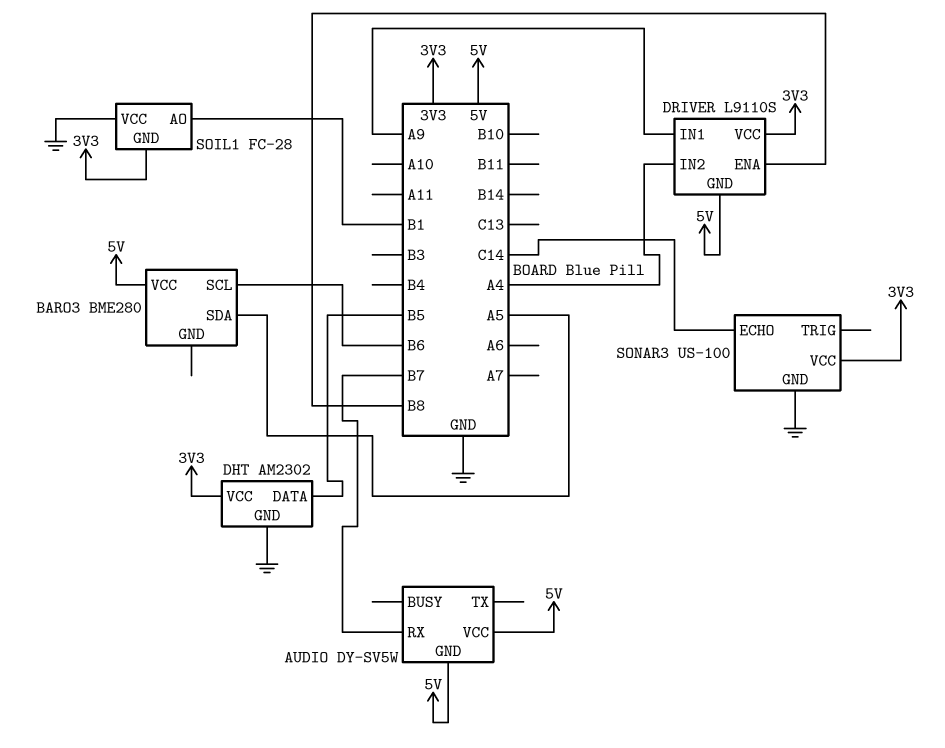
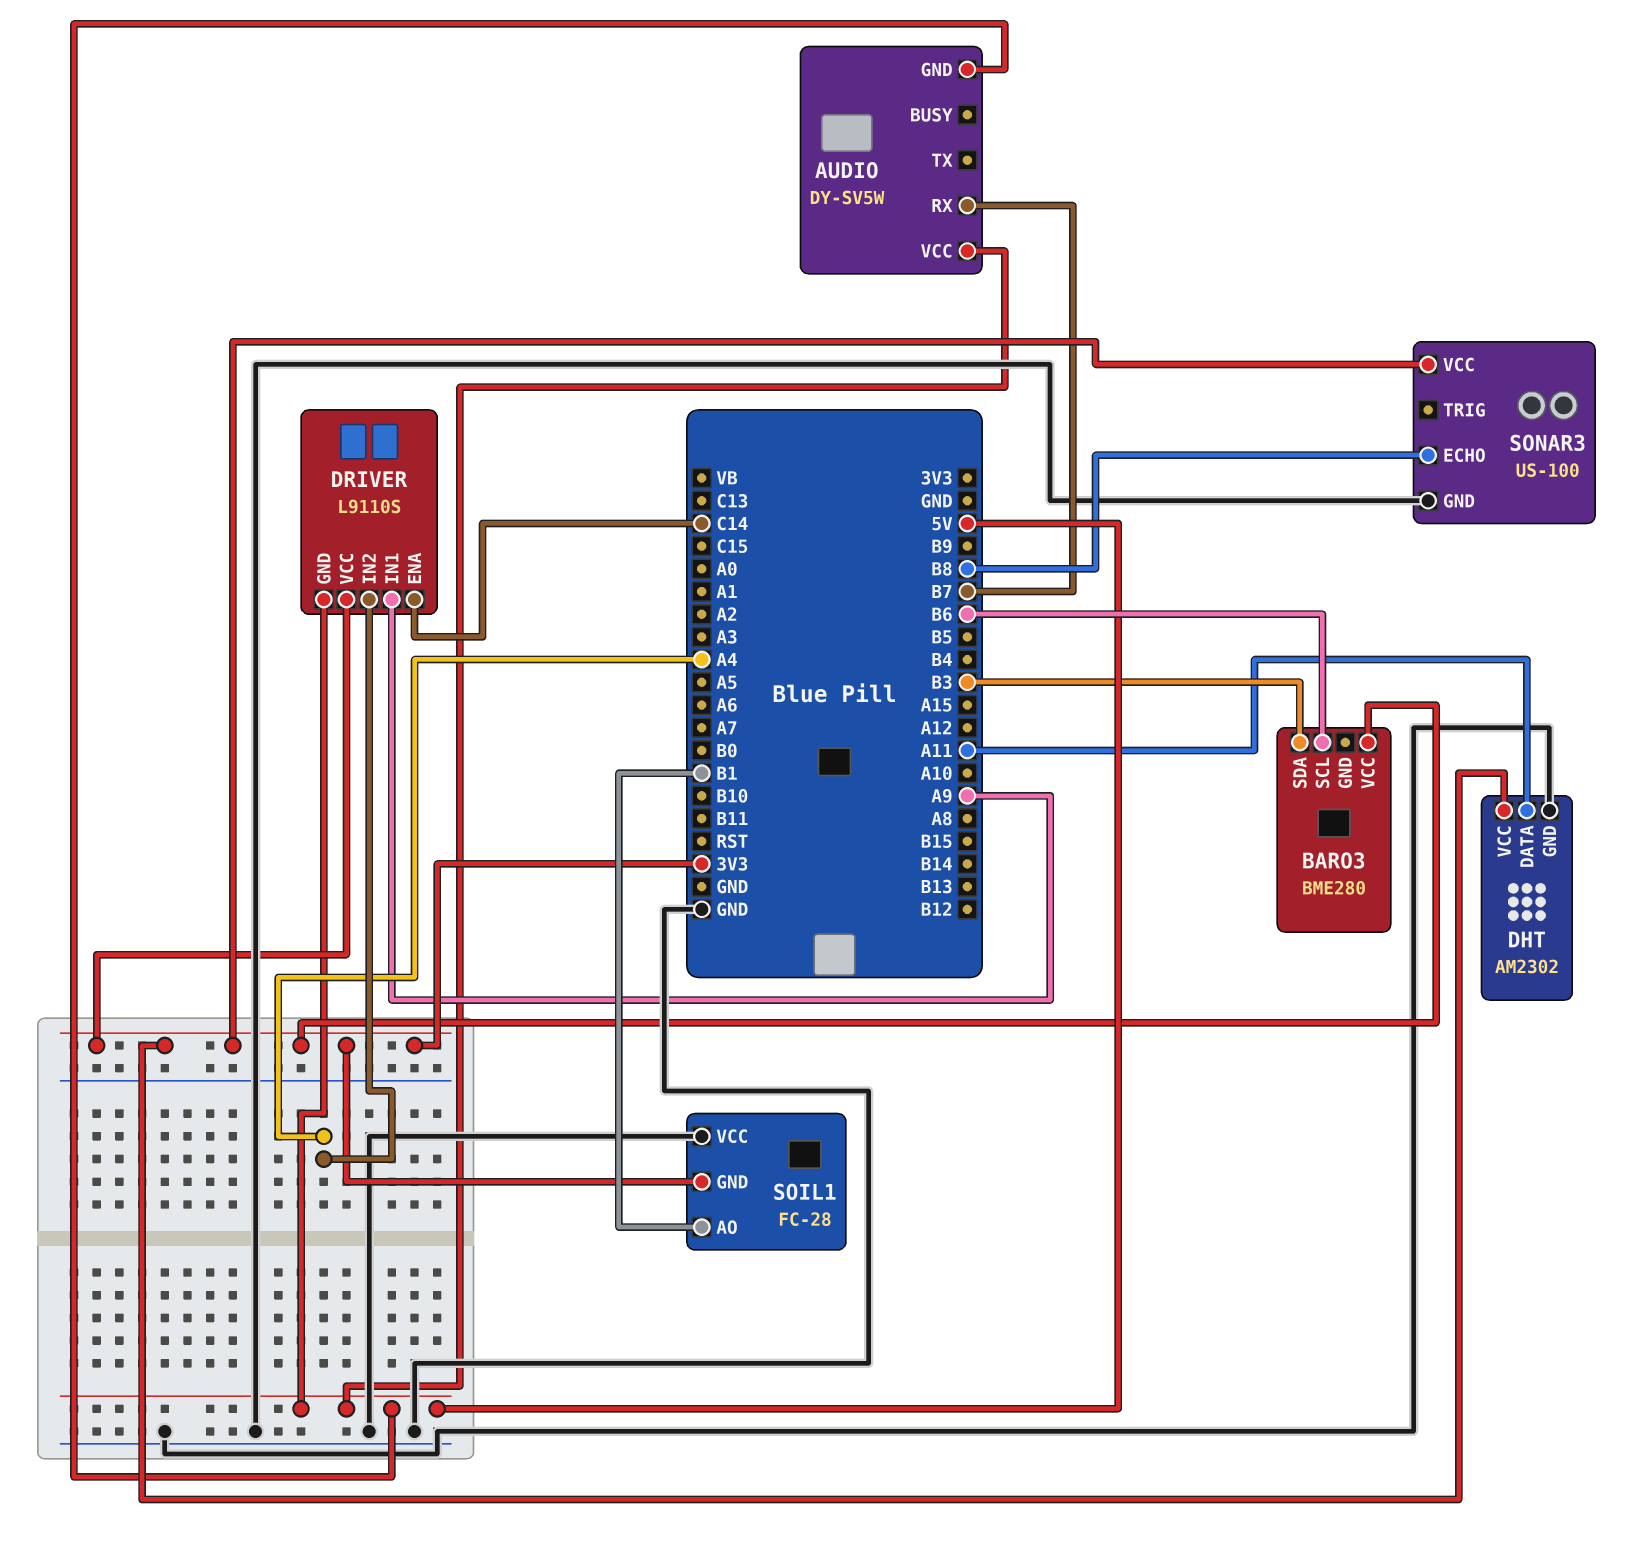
BARO3 pin SDA: A5 -> B3
BARO3 pin VCC: 5V -> 3V3
DHT pin DATA: B5 -> A11
DRIVER pin ENA: B8 -> C14
SONAR3 pin ECHO: C14 -> B8

